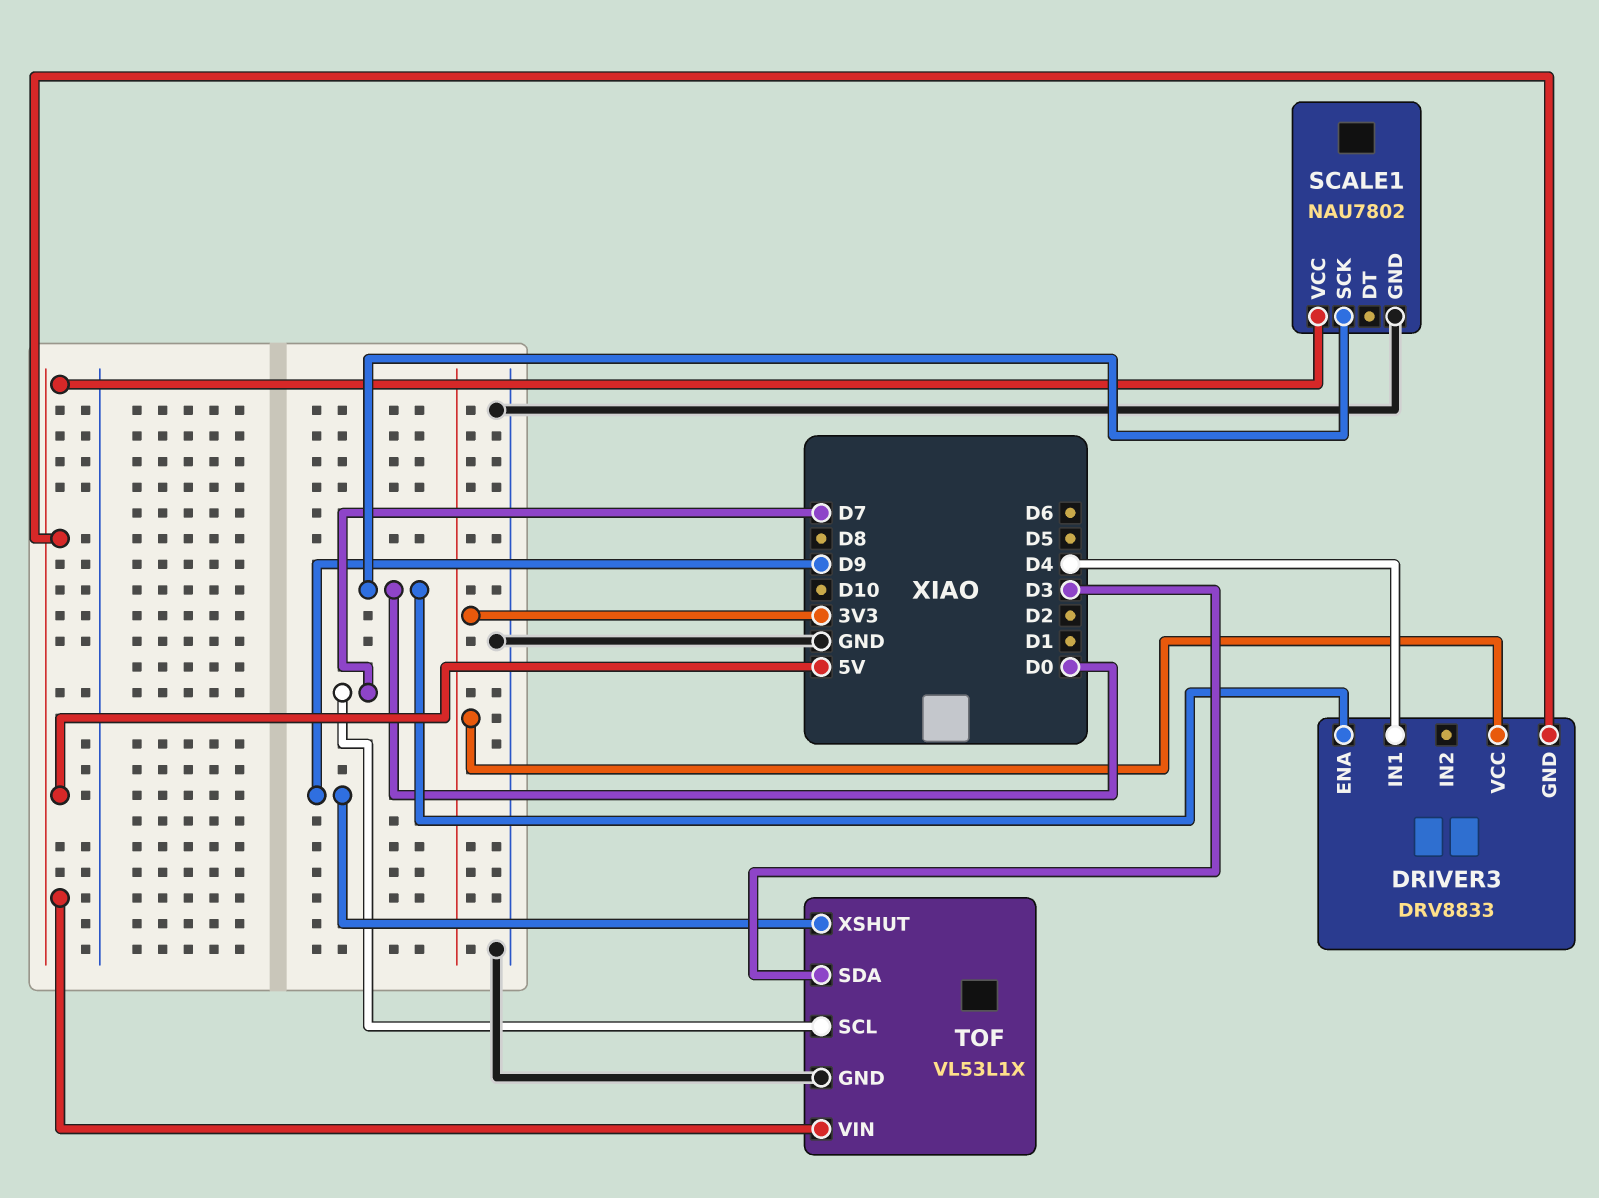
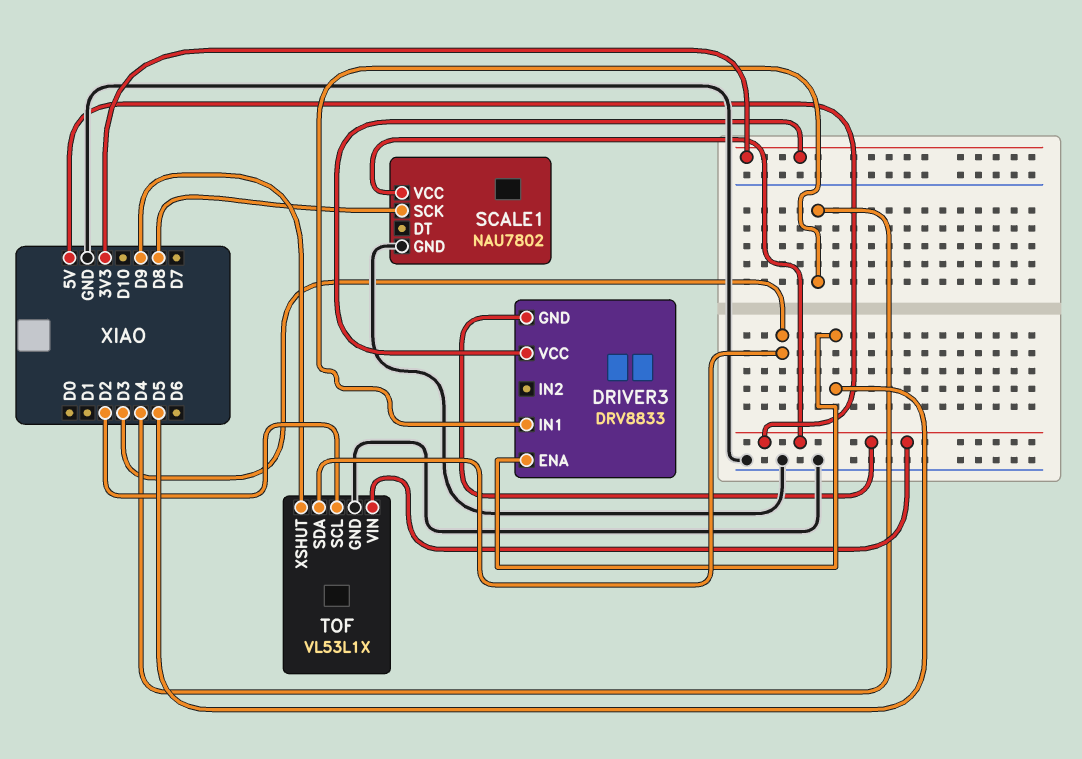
DRIVER3 pin ENA: D0 -> D5
SCALE1 pin SCK: D0 -> D8
TOF pin SCL: D7 -> D2

